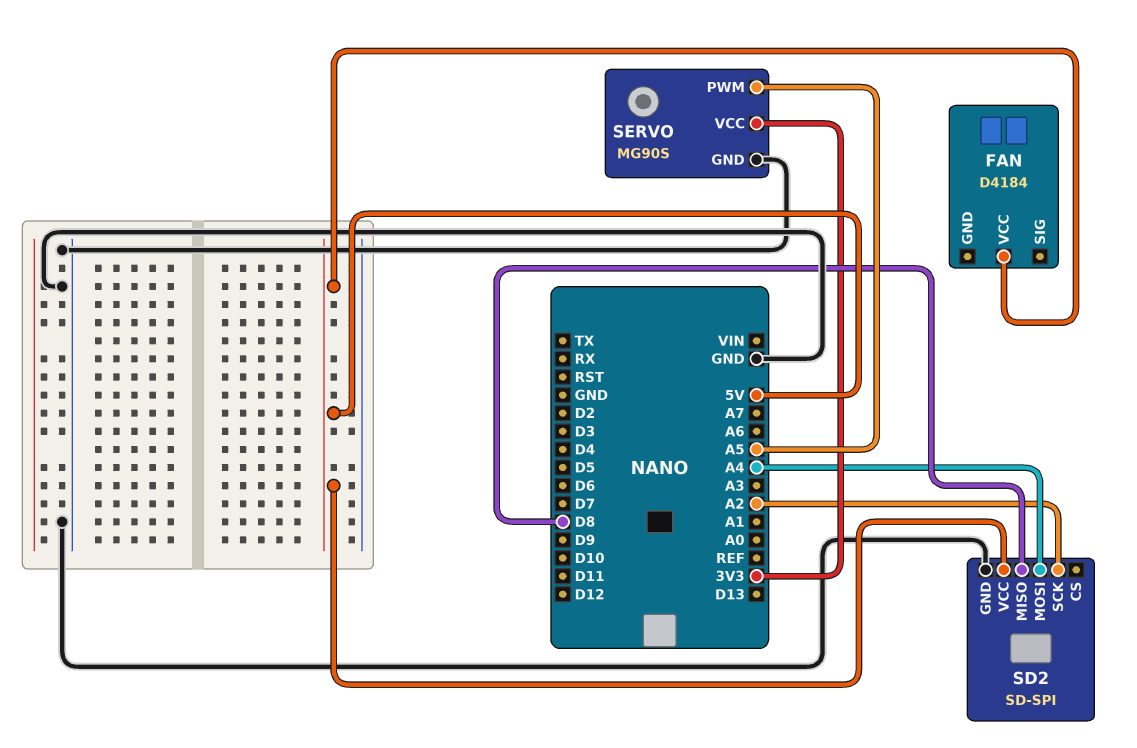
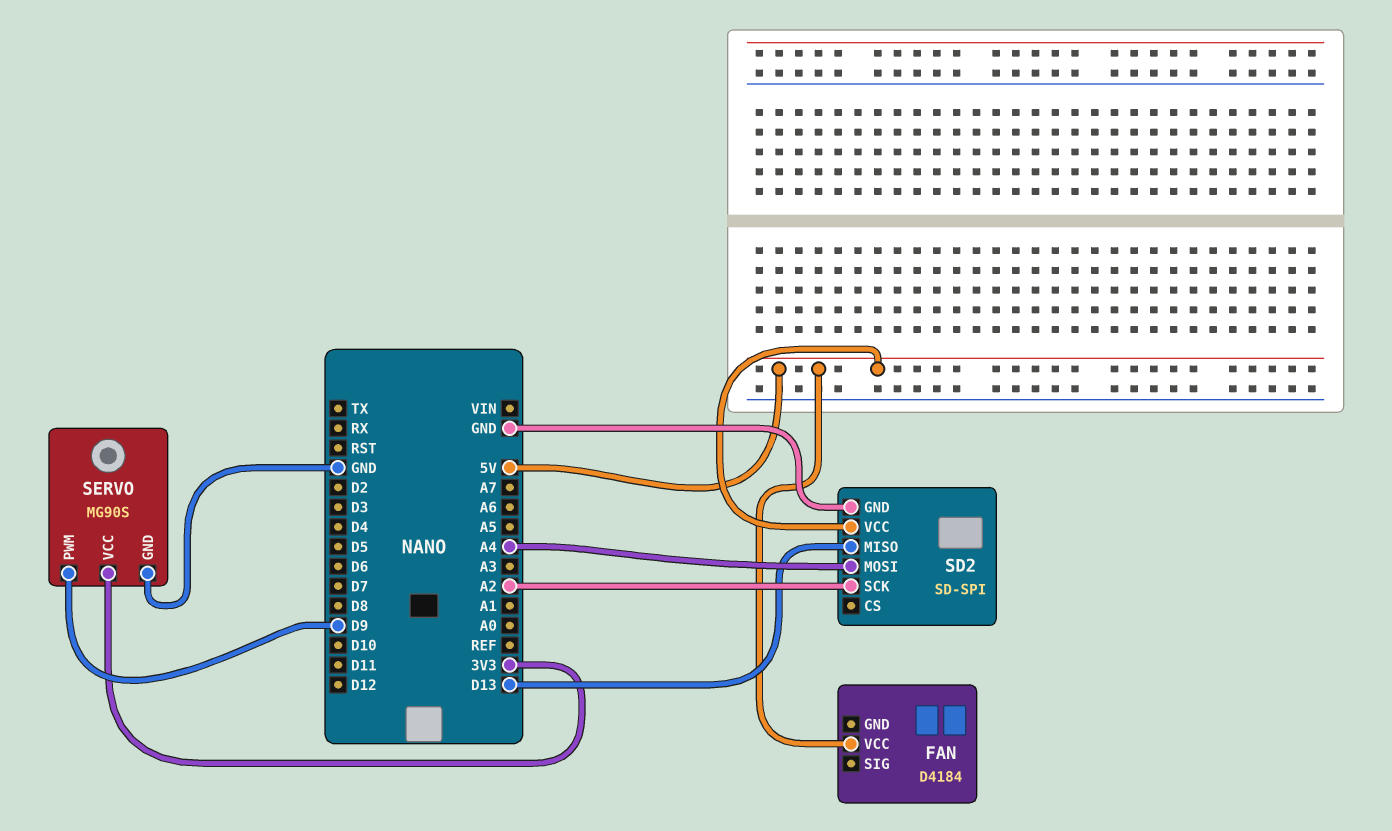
SD2 pin MISO: D8 -> D13
SERVO pin PWM: A5 -> D9

